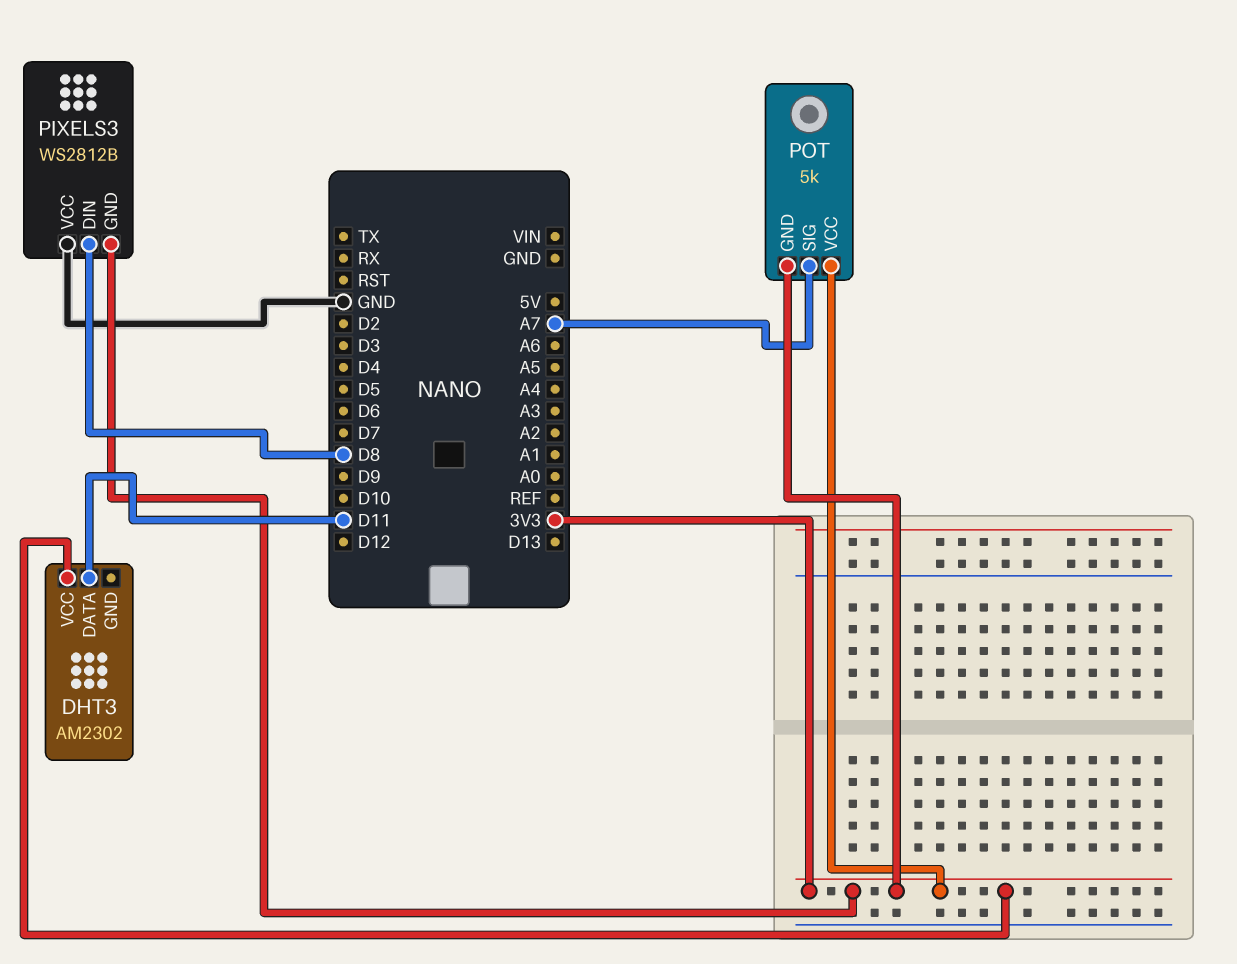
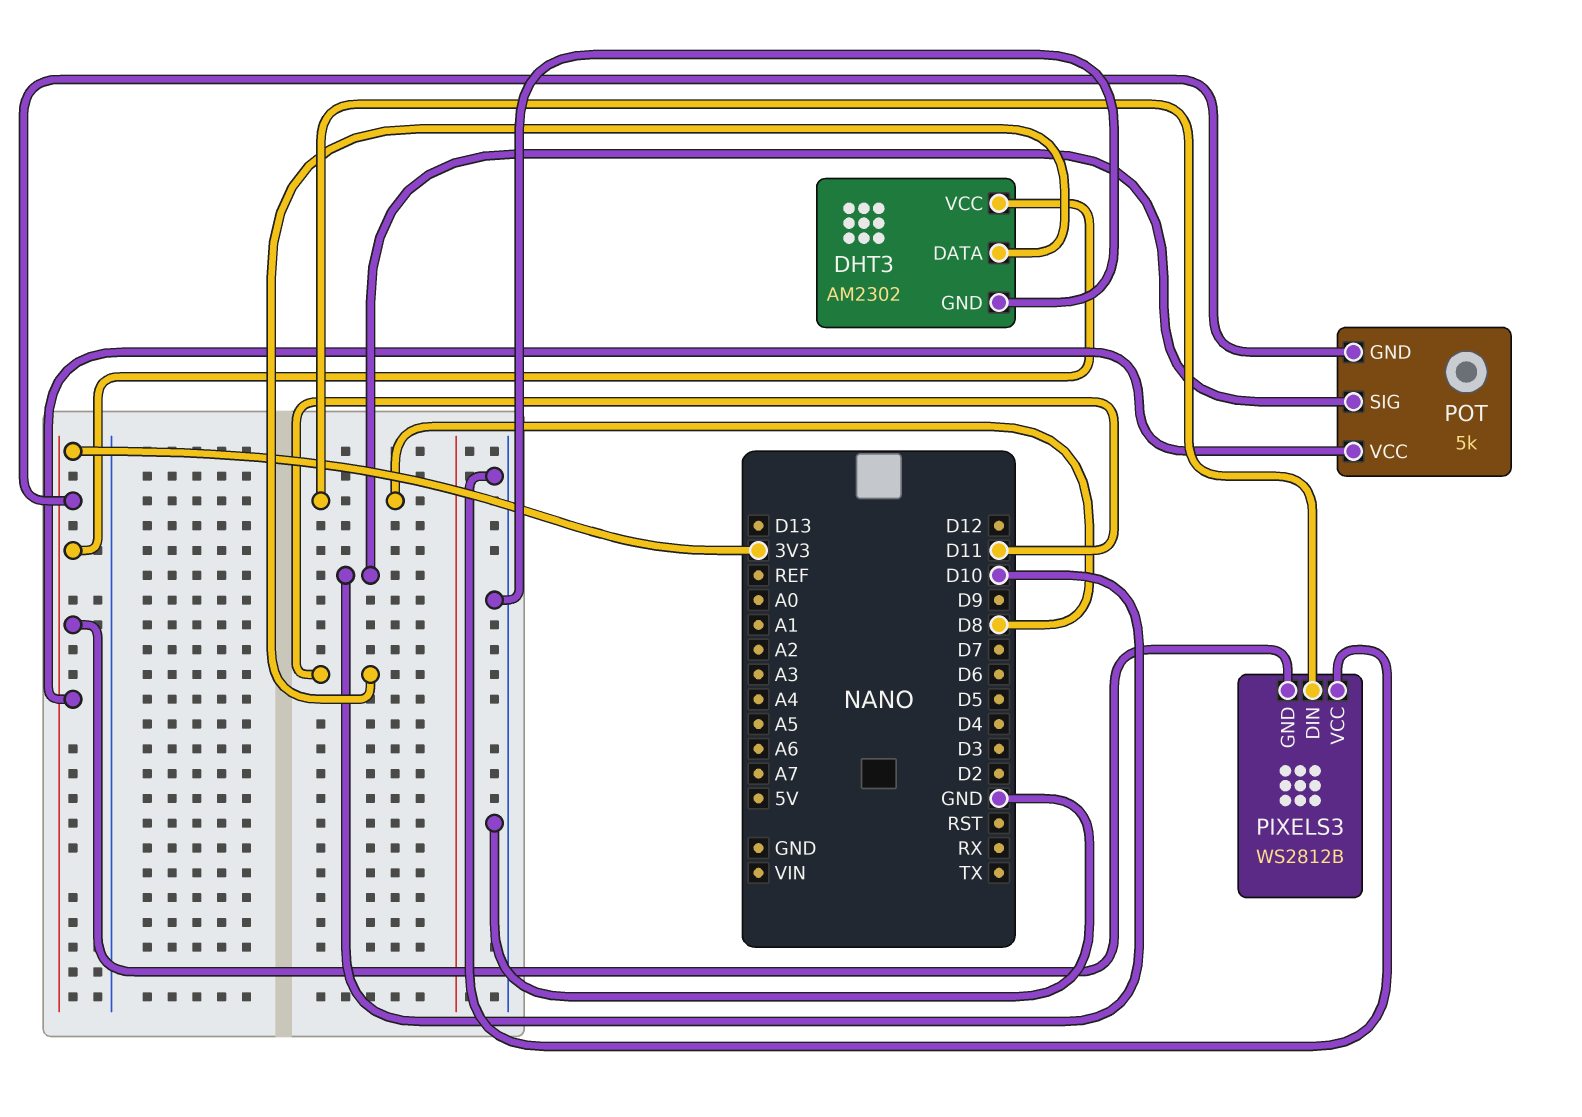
DHT3 pin GND: none -> GND
POT pin SIG: A7 -> D10

